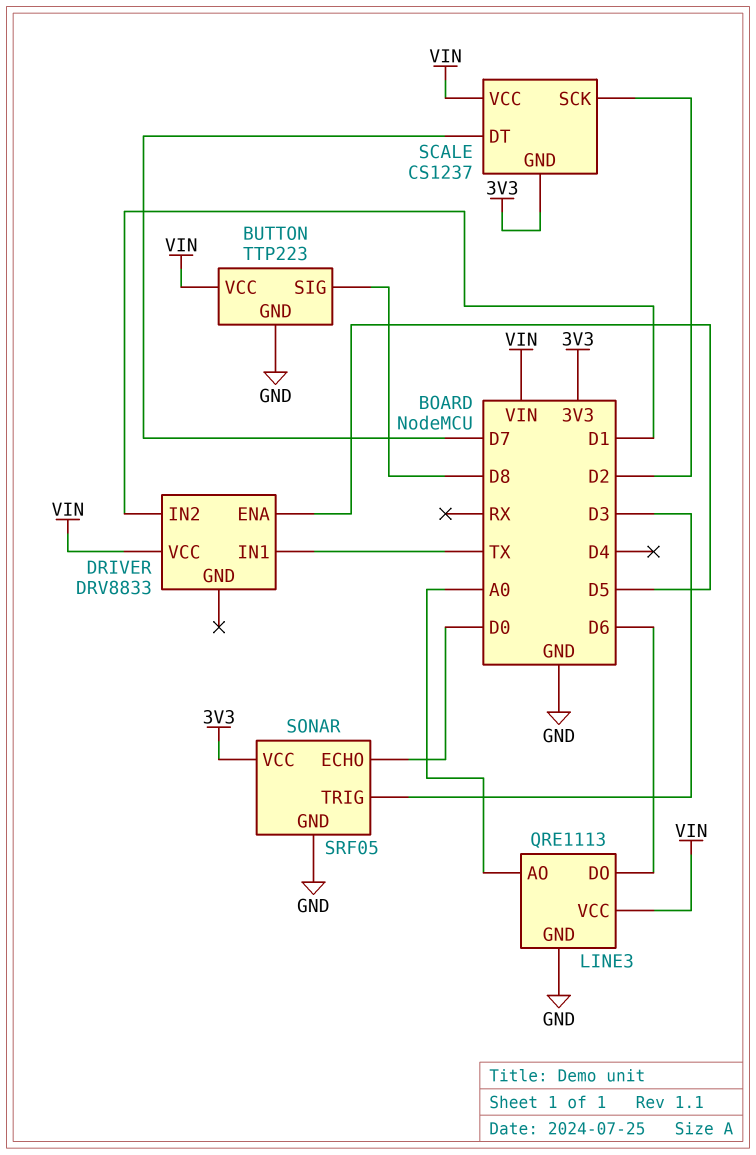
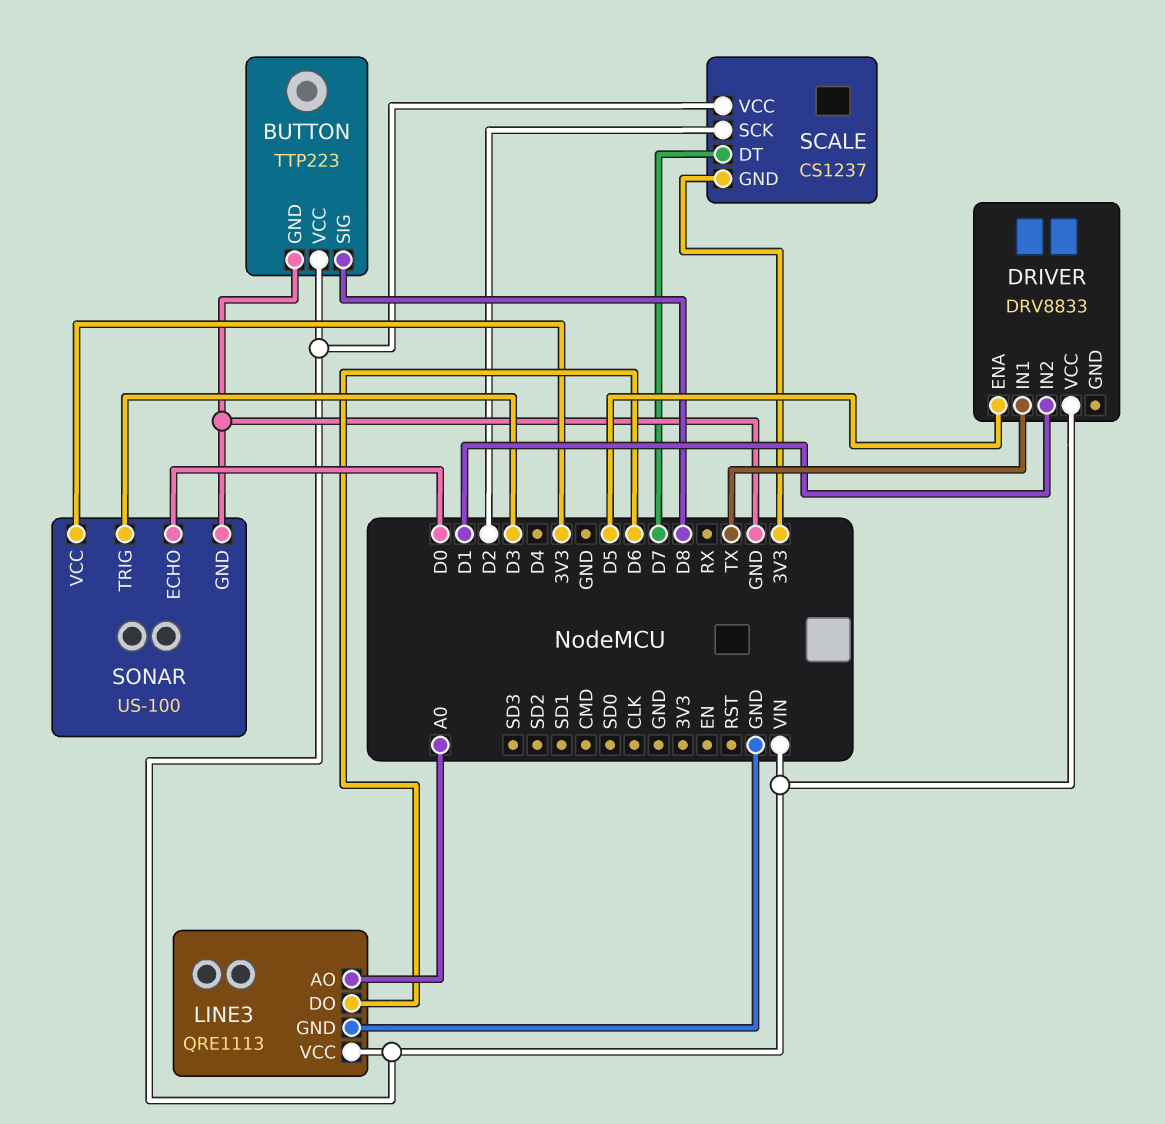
SONAR: SRF05 -> US-100

